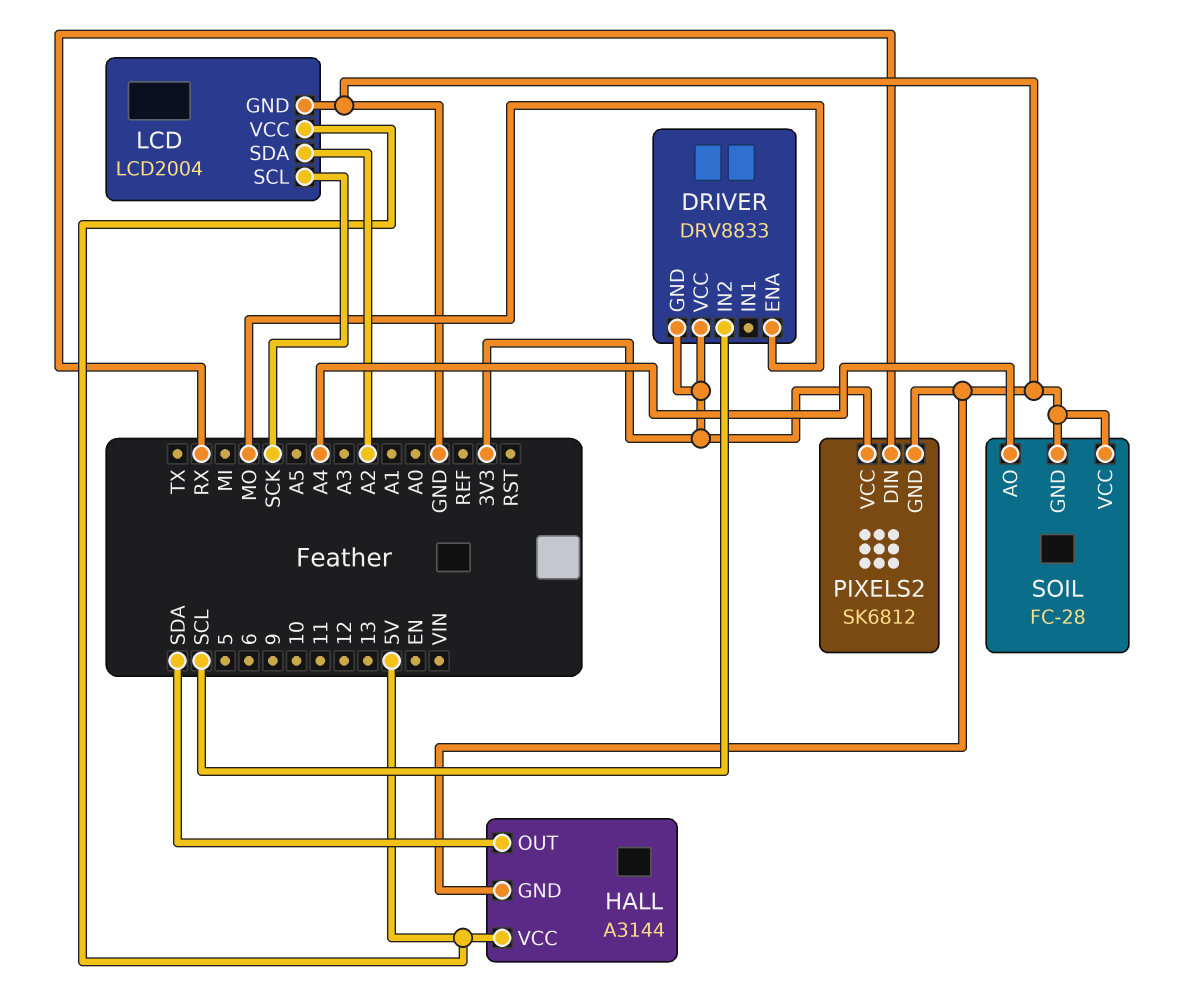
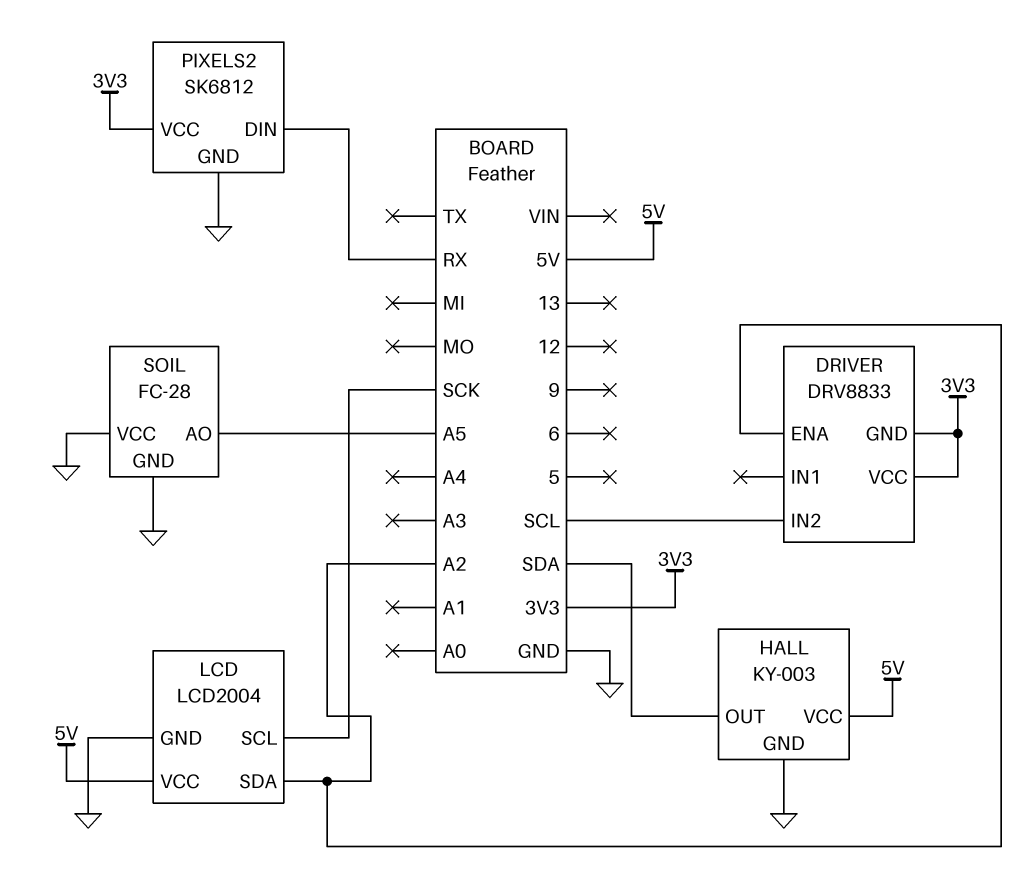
DRIVER pin ENA: MO -> A2
HALL: A3144 -> KY-003
SOIL pin AO: A4 -> A5

